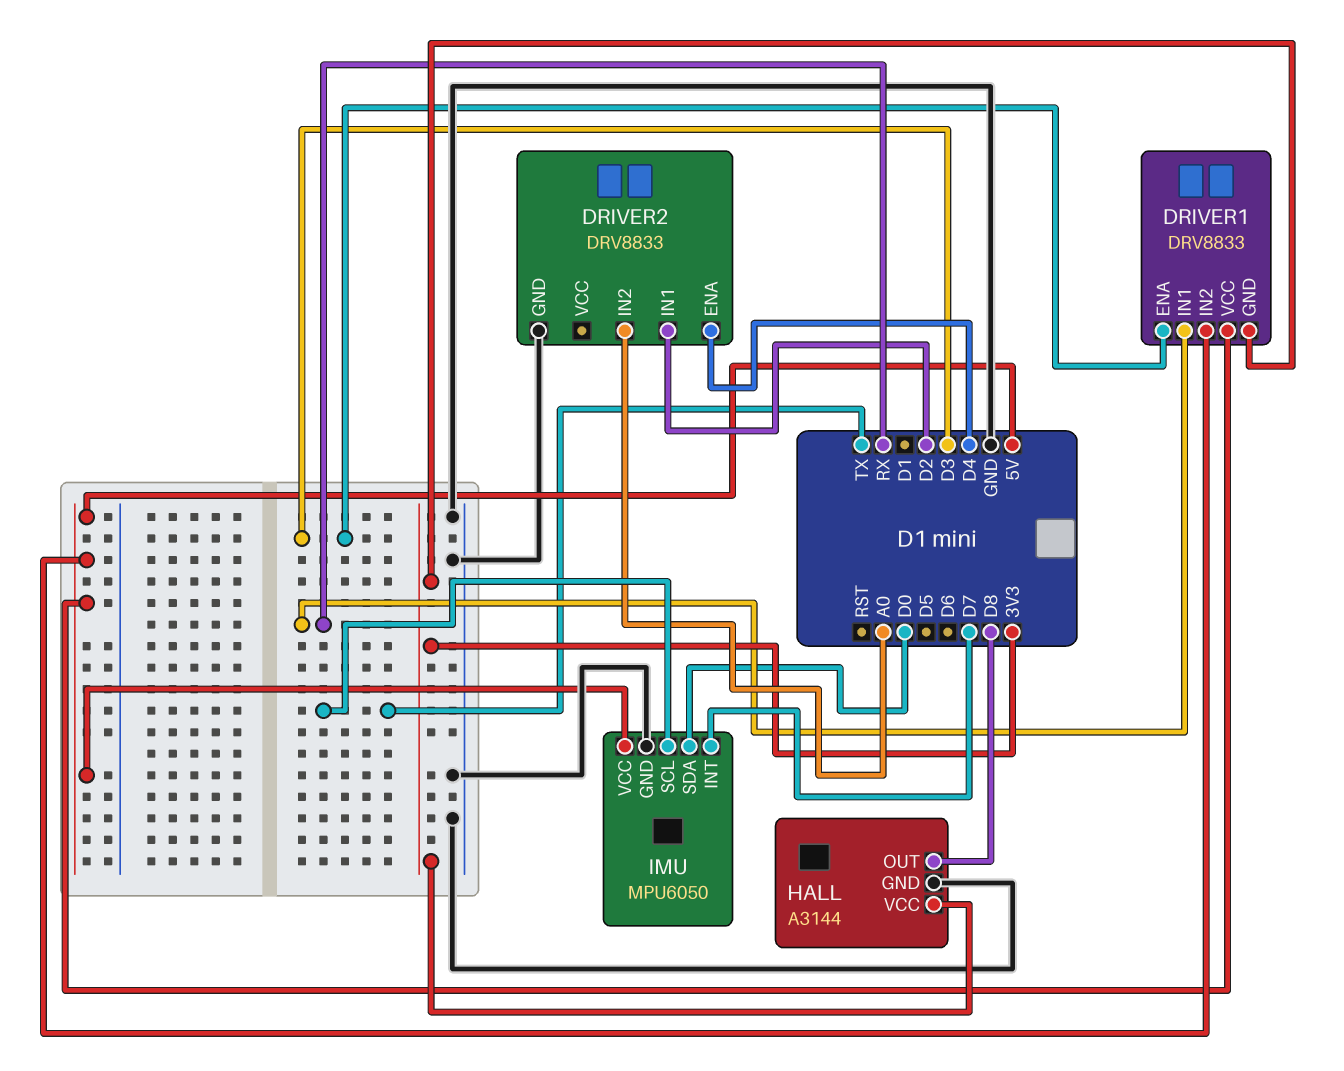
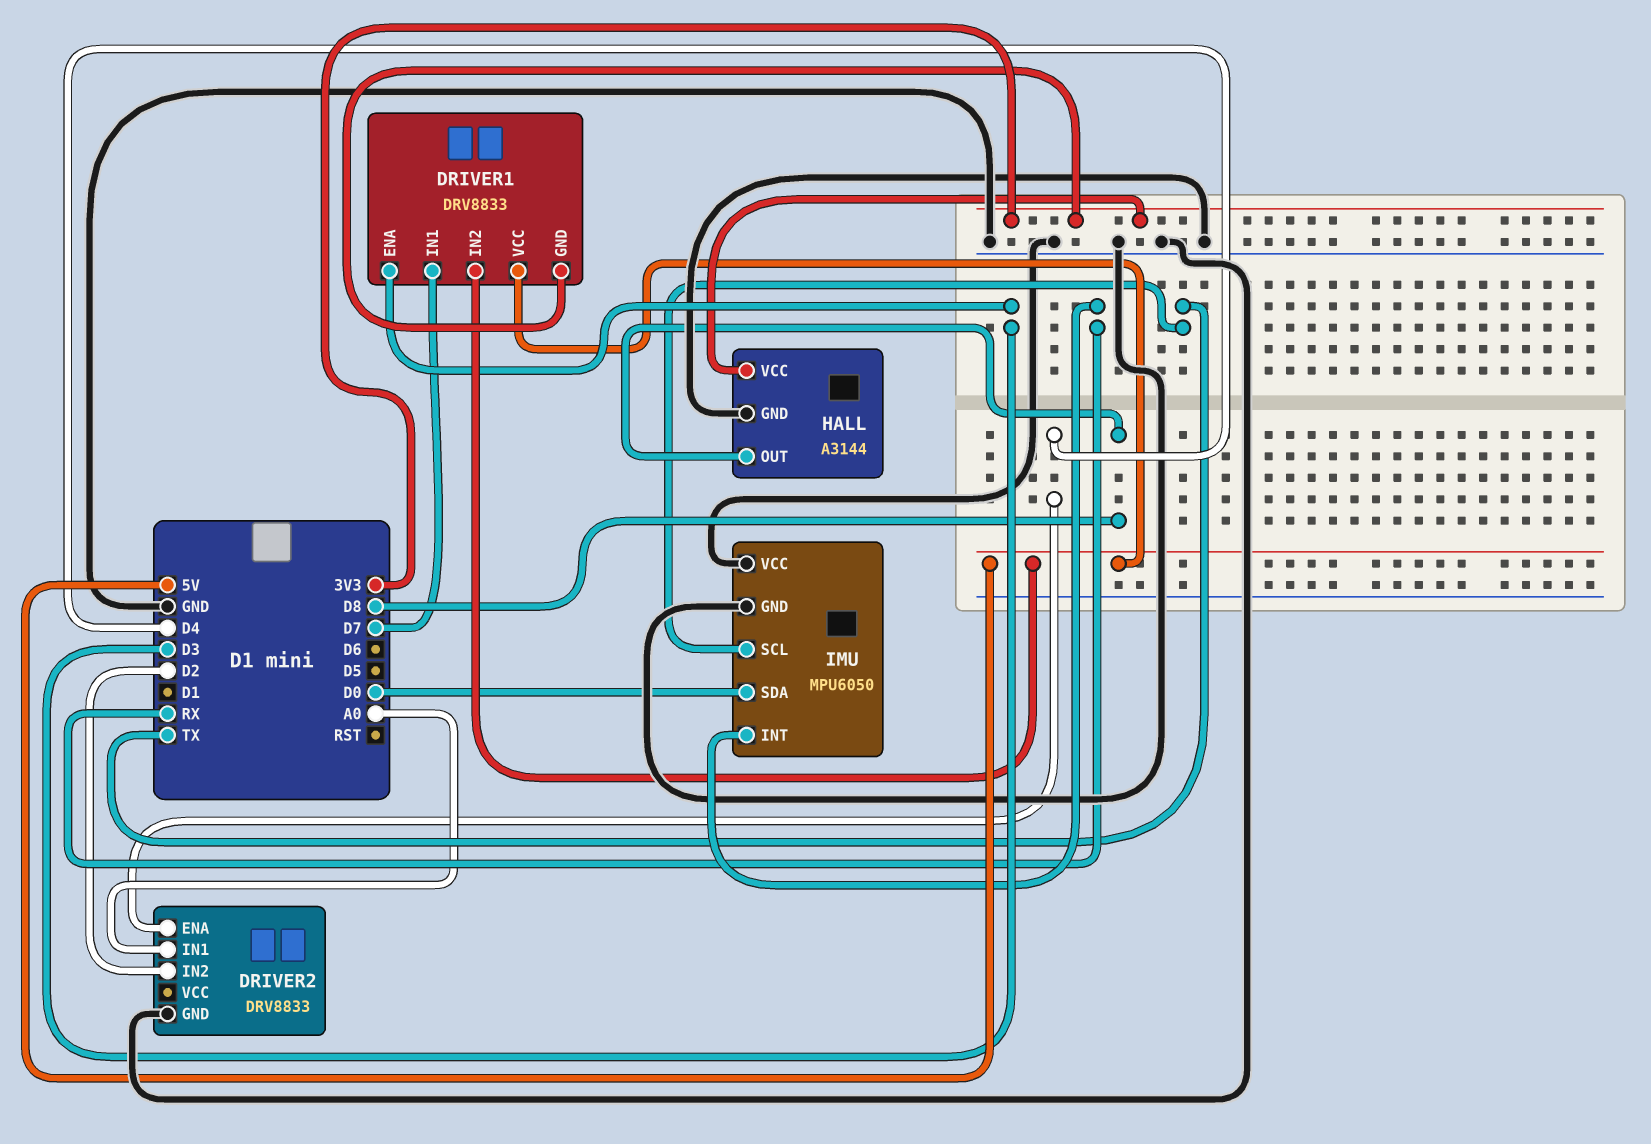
DRIVER1 pin IN1: RX -> D7
DRIVER2 pin IN1: D2 -> A0
DRIVER2 pin IN2: A0 -> D2
IMU pin INT: D7 -> RX
IMU pin VCC: 5V -> GND

